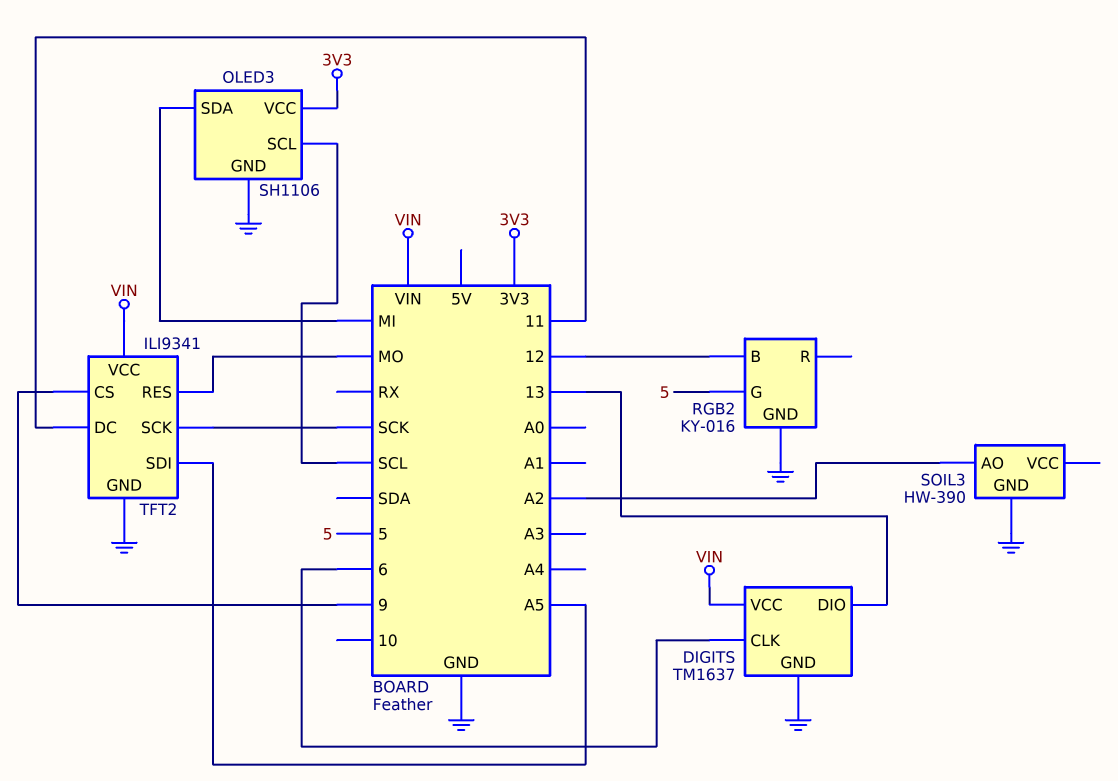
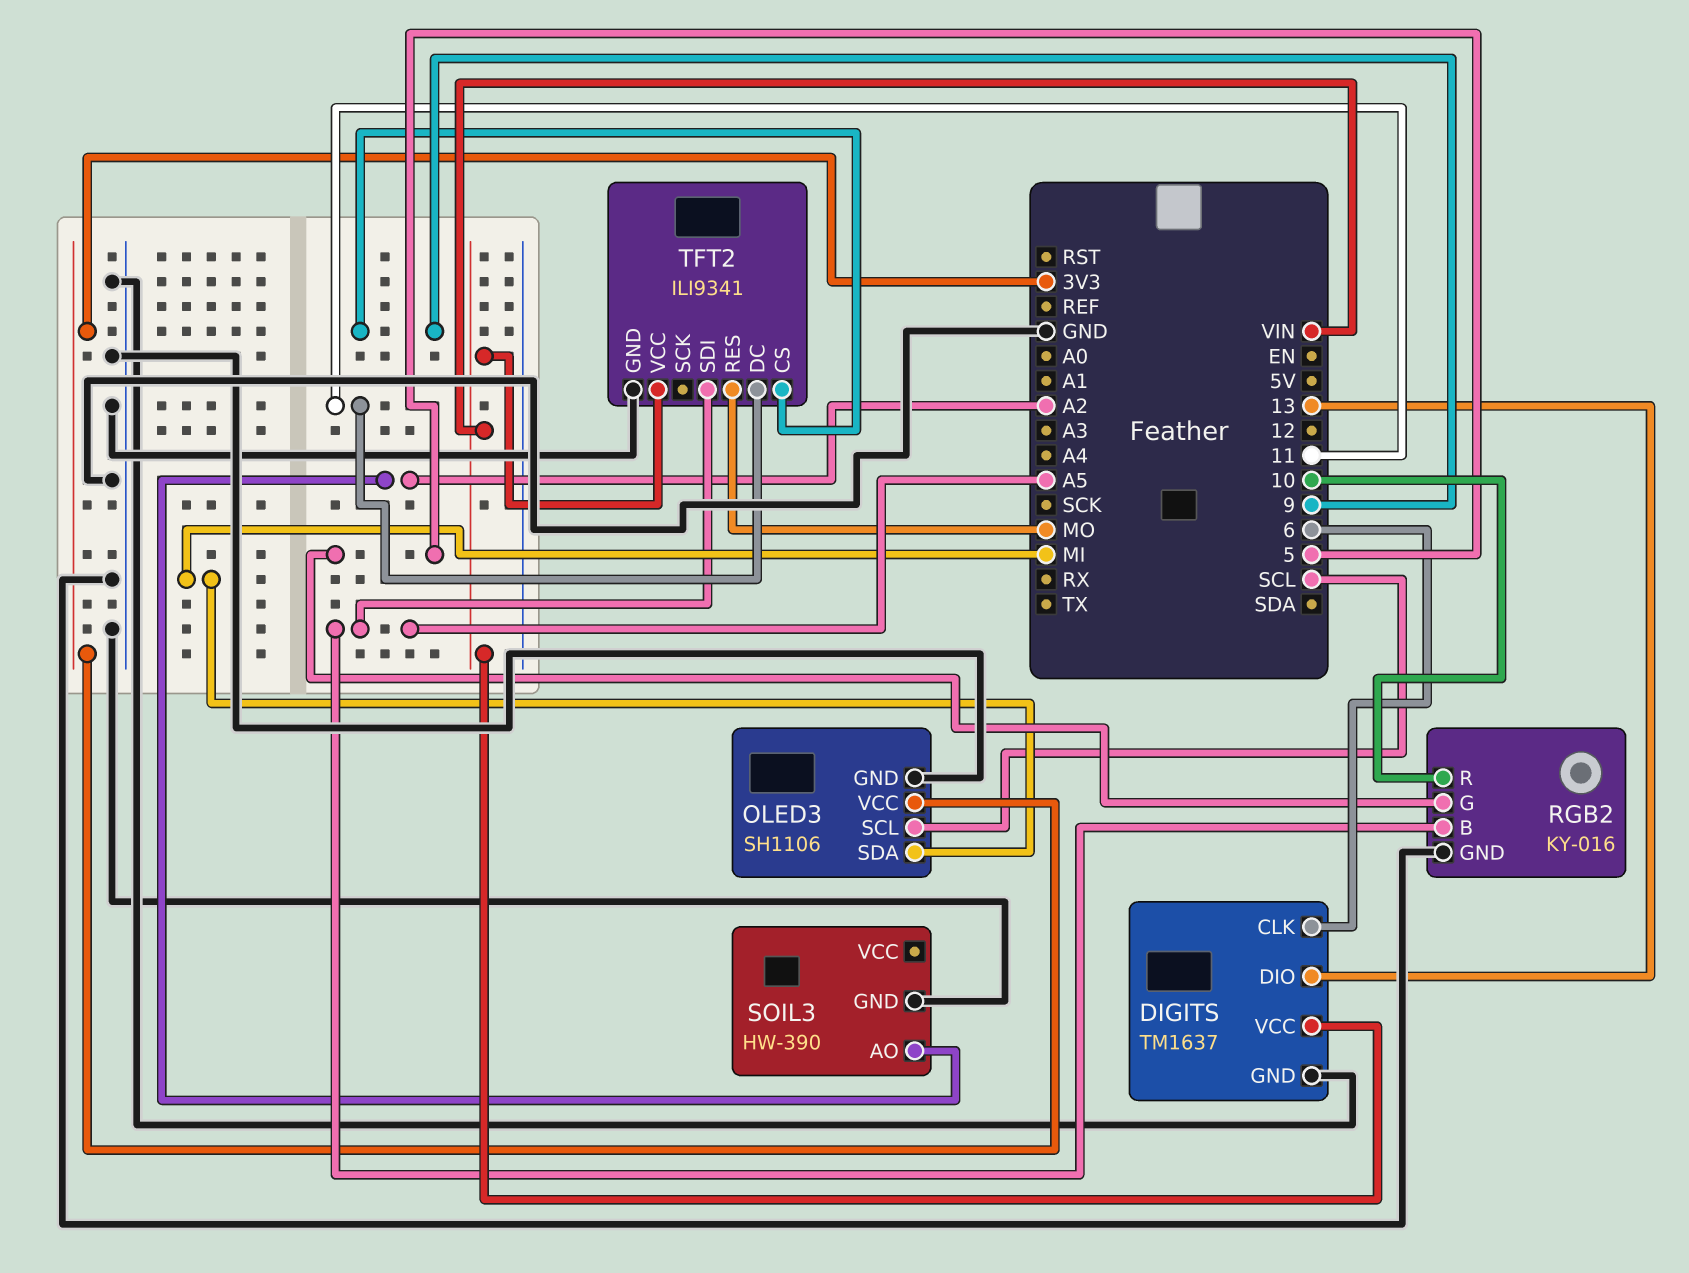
RGB2 pin B: 12 -> A5
RGB2 pin R: none -> 10
TFT2 pin SCK: SCK -> none

